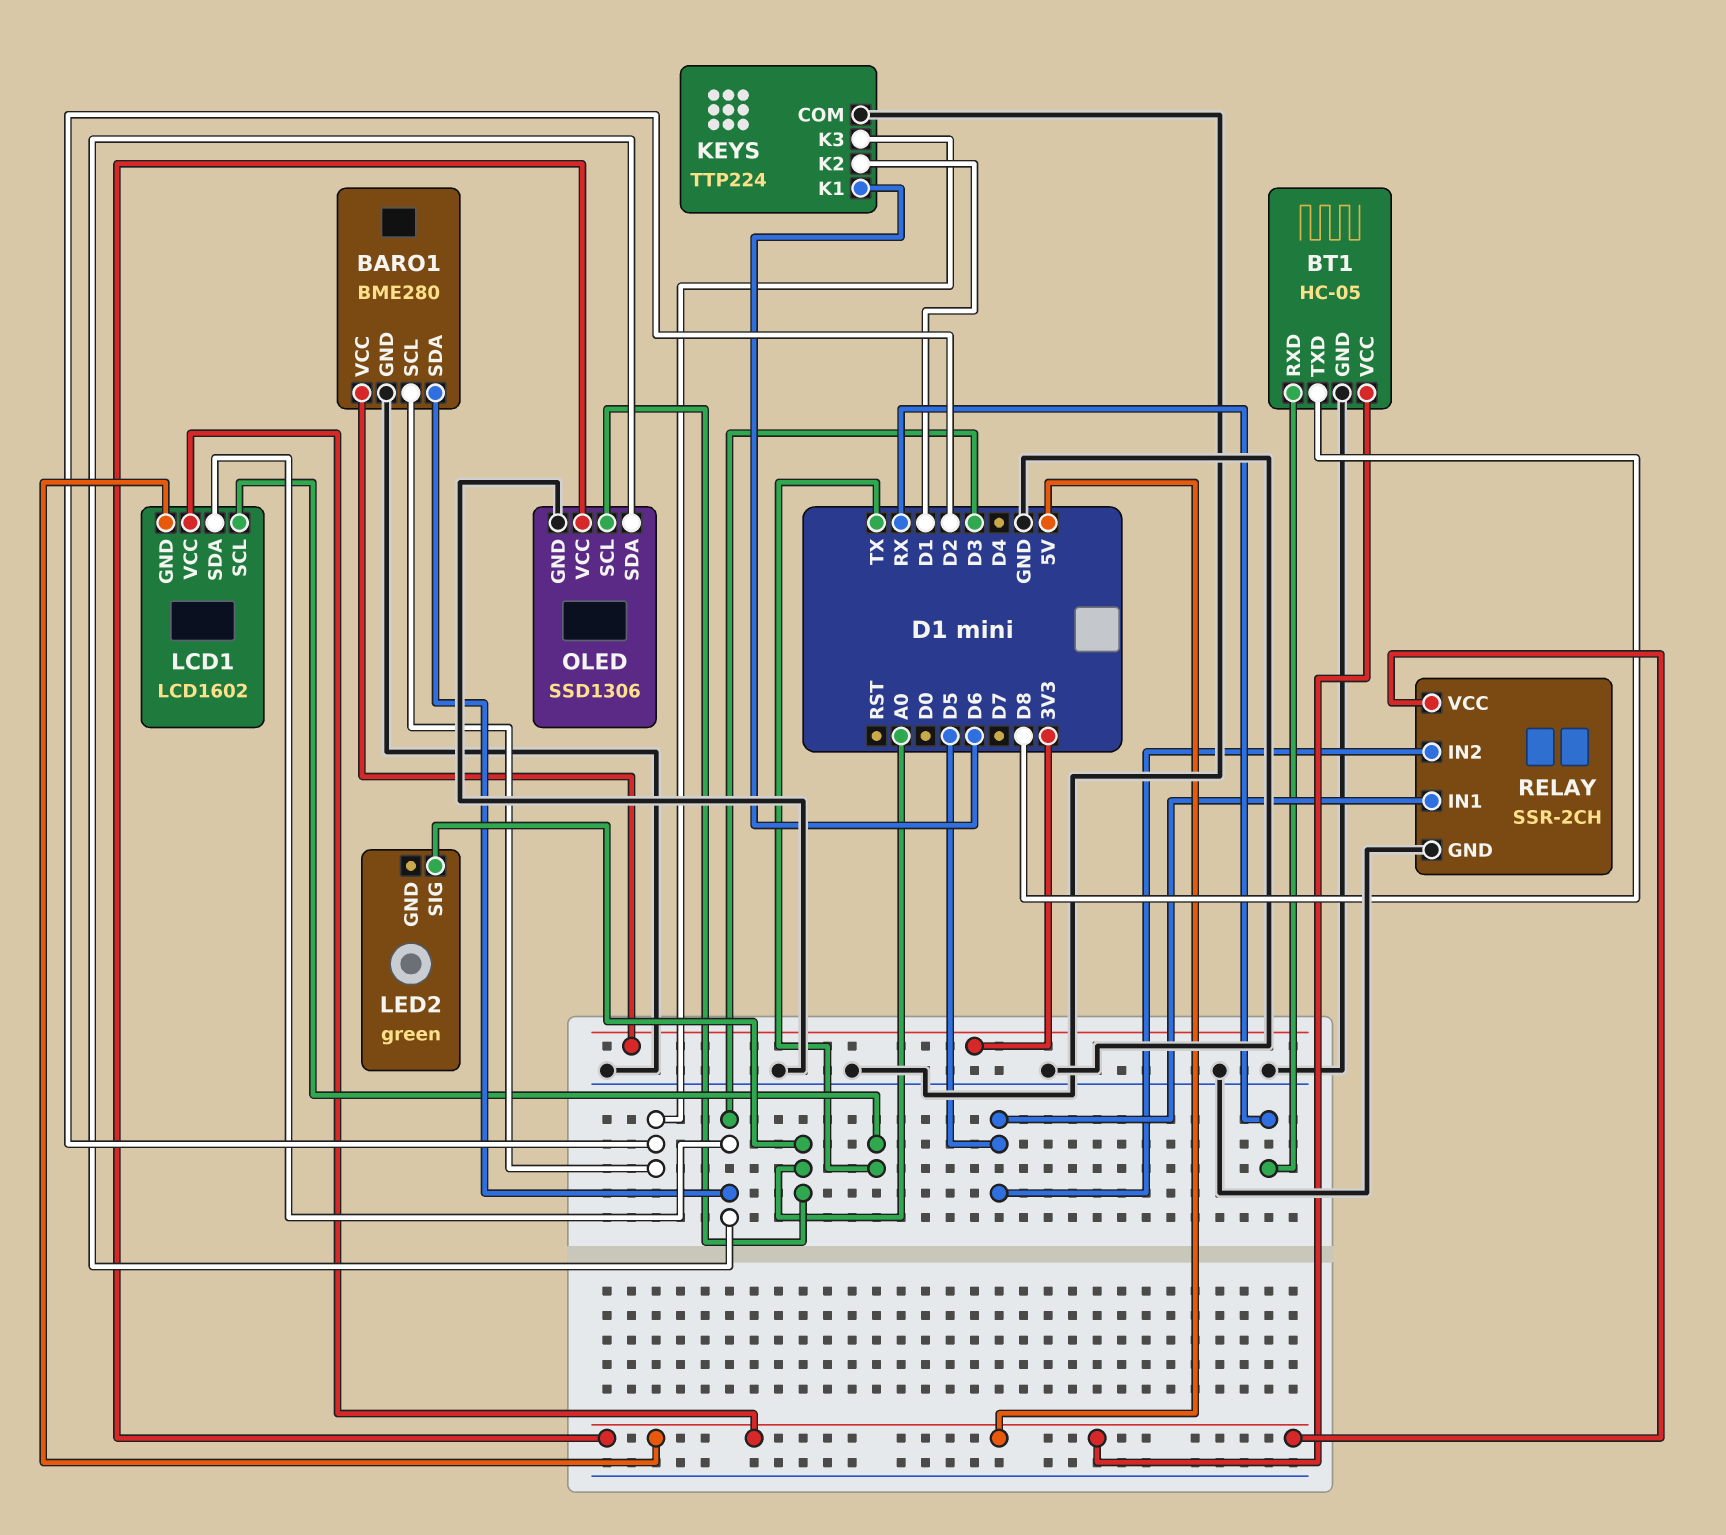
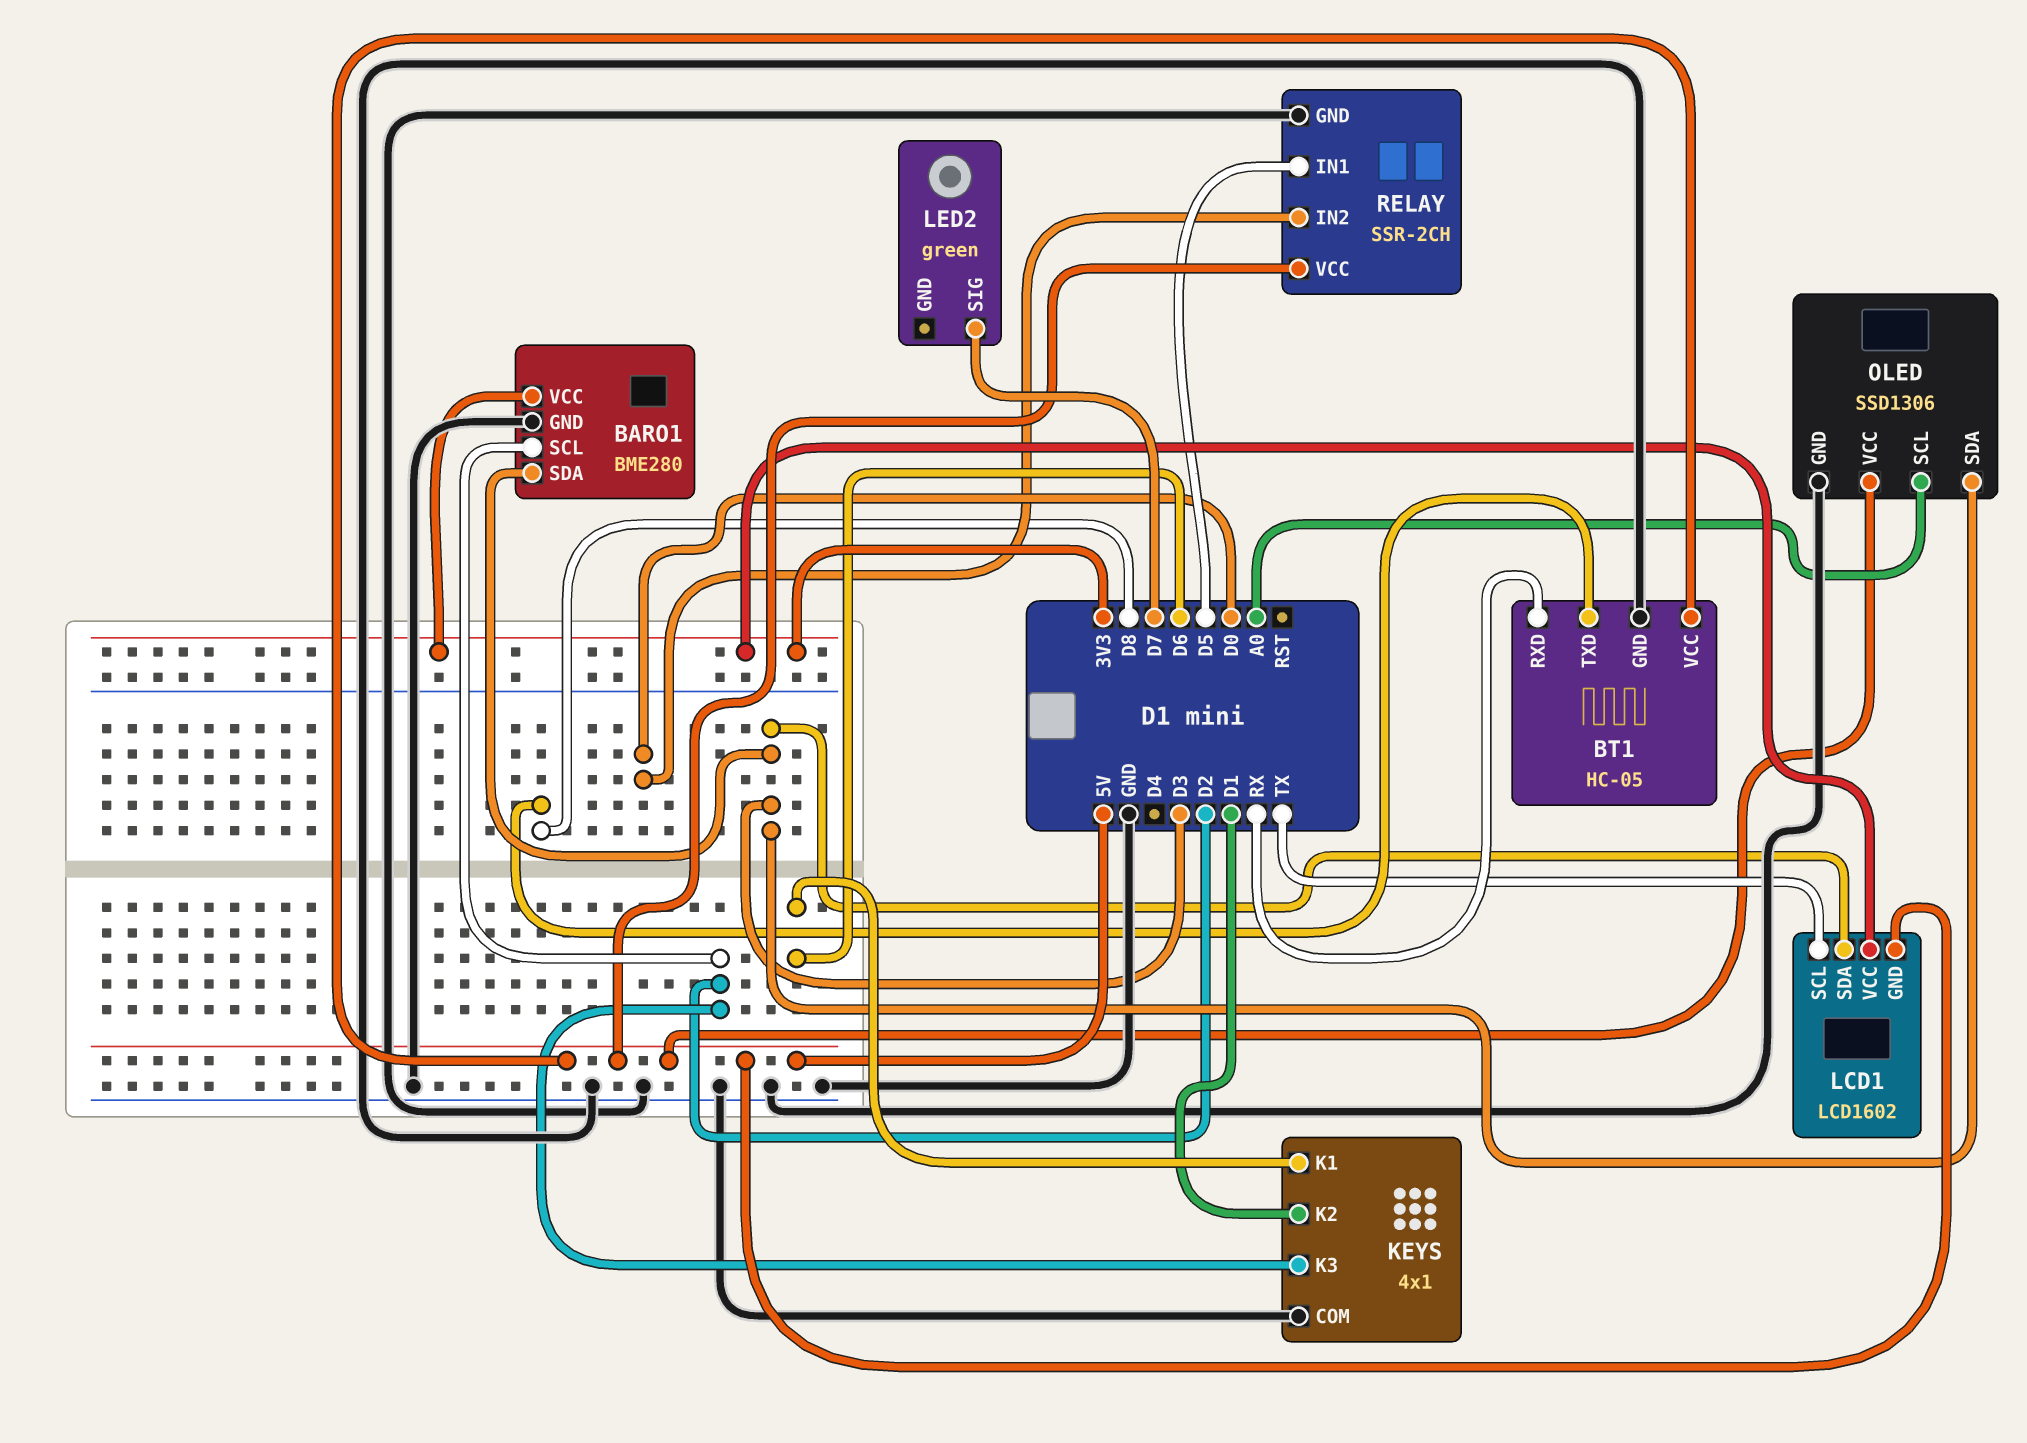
KEYS: TTP224 -> 4x1
LCD1 pin VCC: 5V -> 3V3
LED2 pin SIG: A0 -> D7
RELAY pin IN2: D5 -> D0

